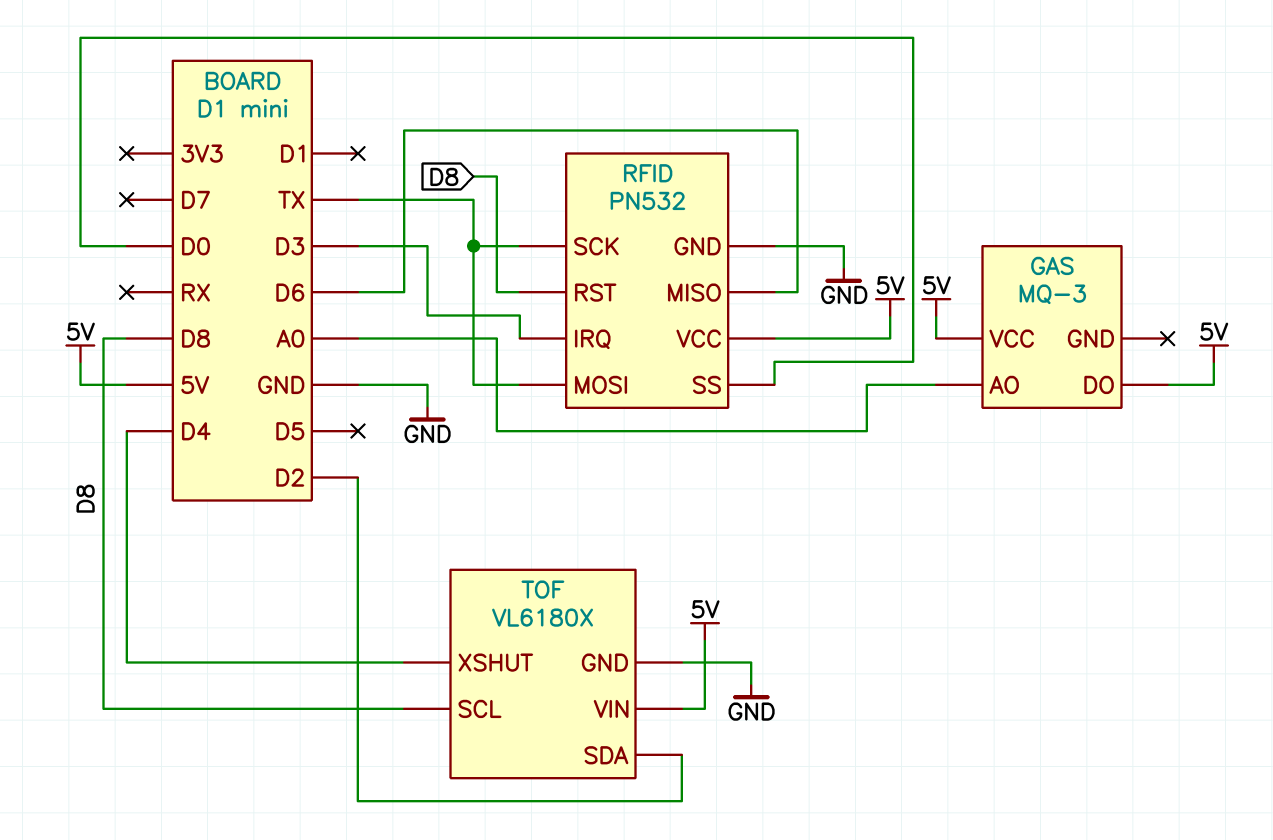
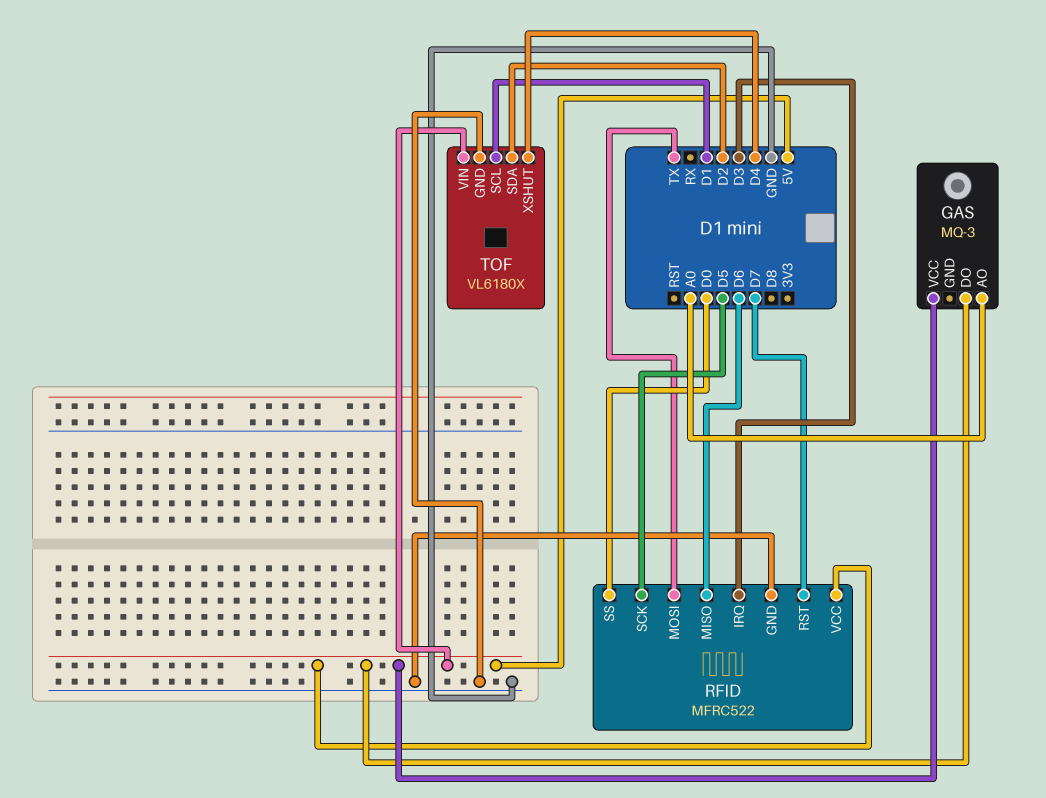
RFID: PN532 -> MFRC522
RFID pin RST: D8 -> D7
RFID pin SCK: TX -> D5
TOF pin SCL: D8 -> D1

